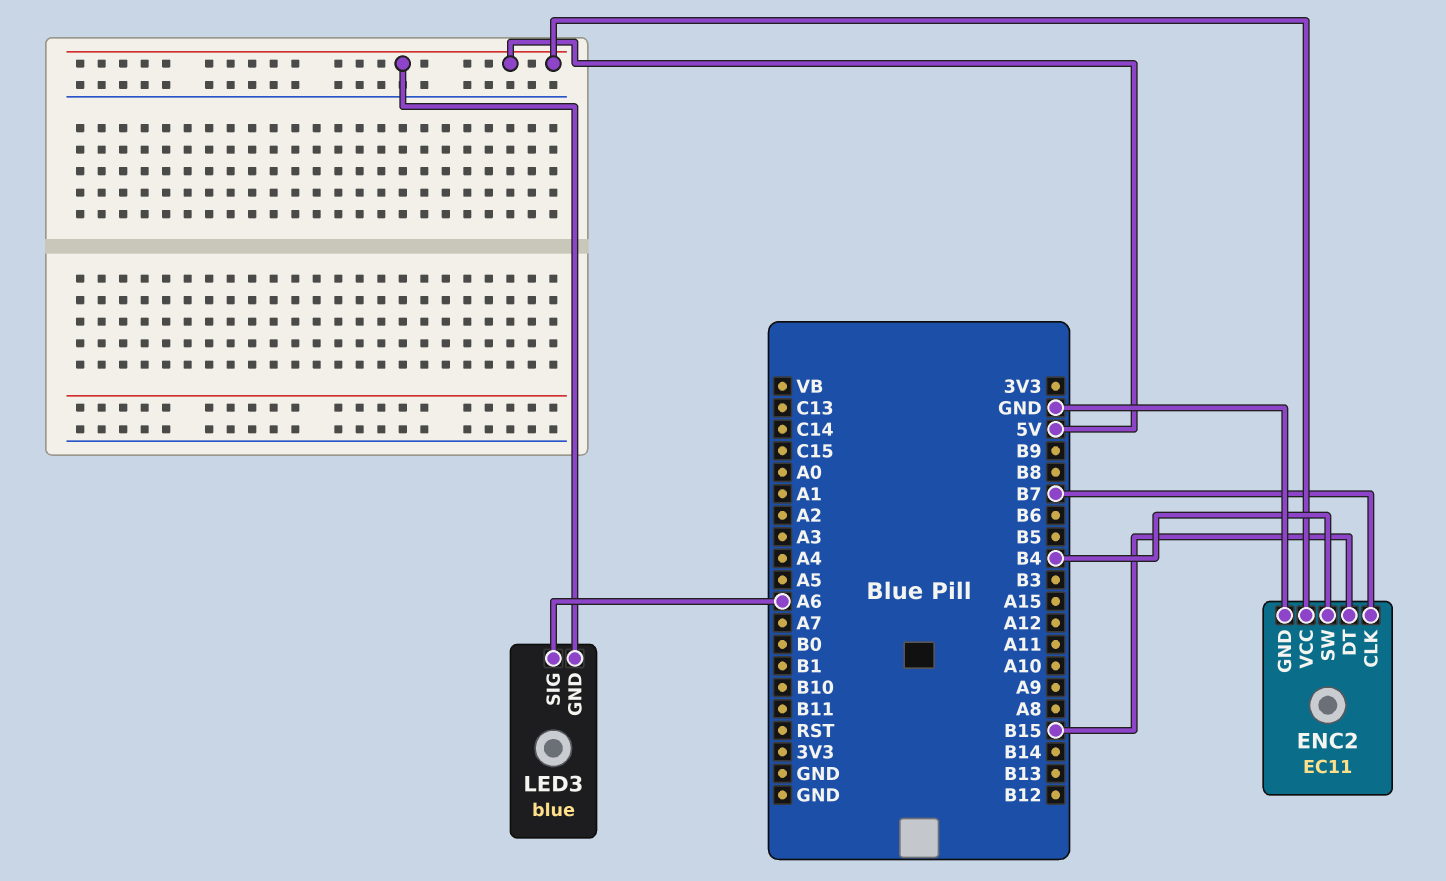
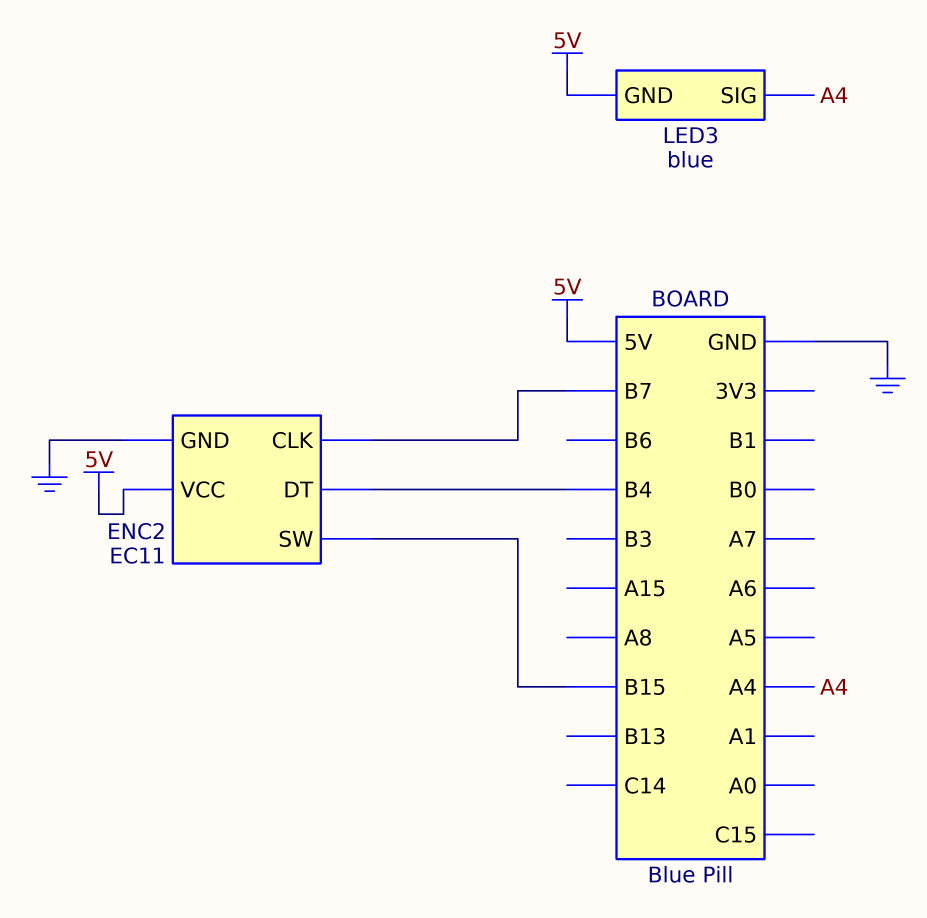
ENC2 pin DT: B15 -> B4
ENC2 pin SW: B4 -> B15
LED3 pin SIG: A6 -> A4

